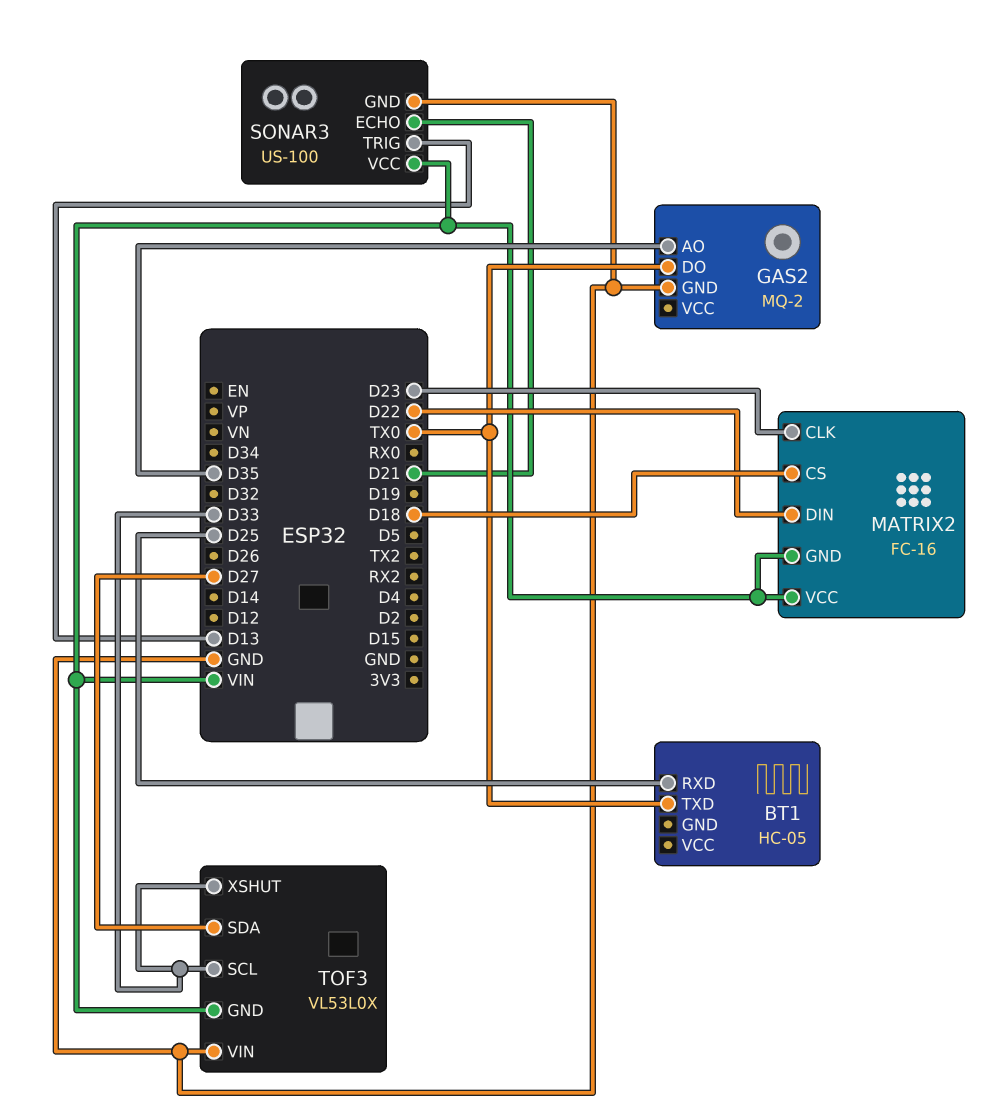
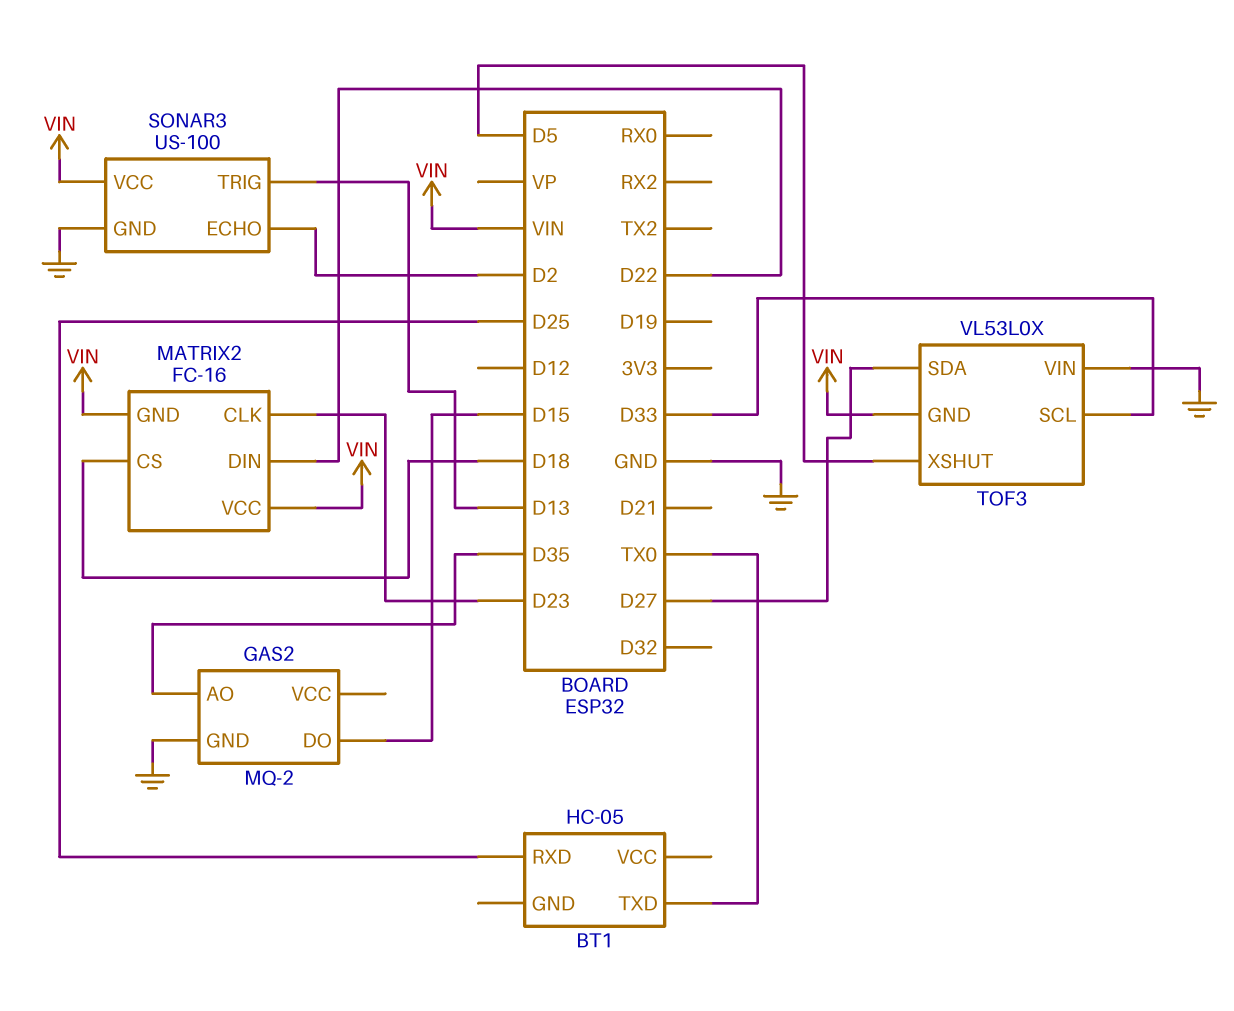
GAS2 pin DO: TX0 -> D15
SONAR3 pin ECHO: D21 -> D2
TOF3 pin XSHUT: D33 -> D5

